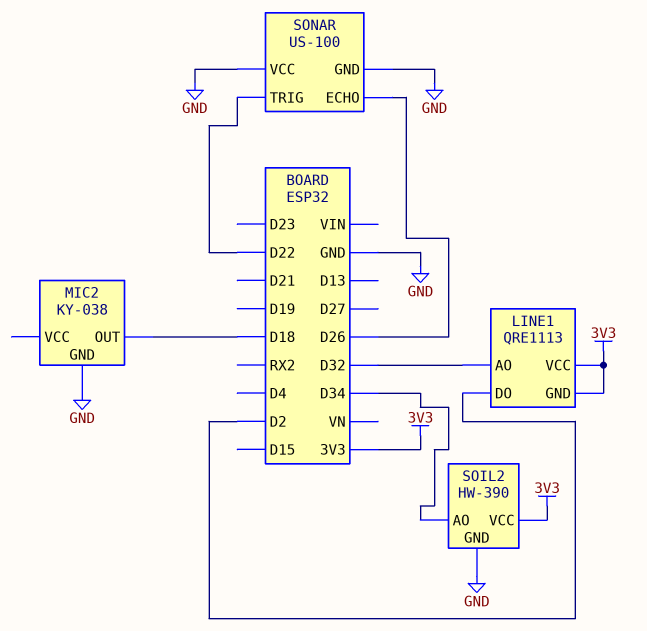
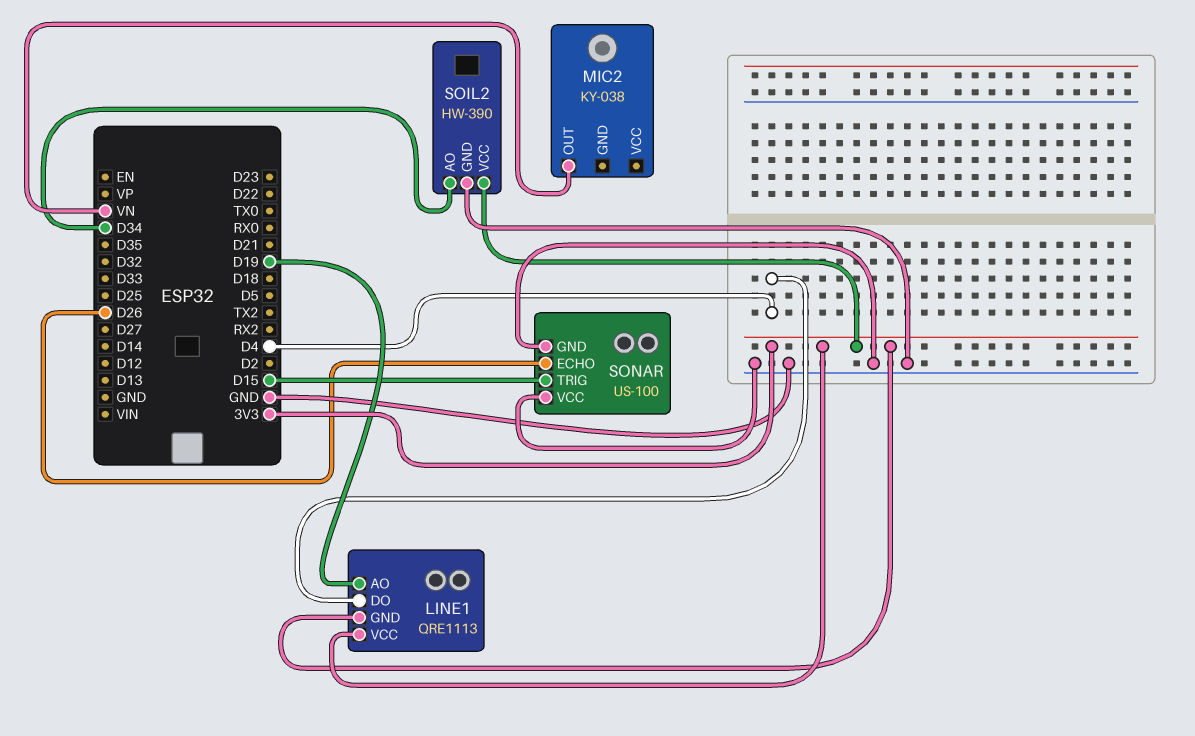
LINE1 pin AO: D32 -> D19
LINE1 pin DO: D2 -> D4
MIC2 pin GND: GND -> none
MIC2 pin OUT: D18 -> VN
SONAR pin TRIG: D22 -> D15

